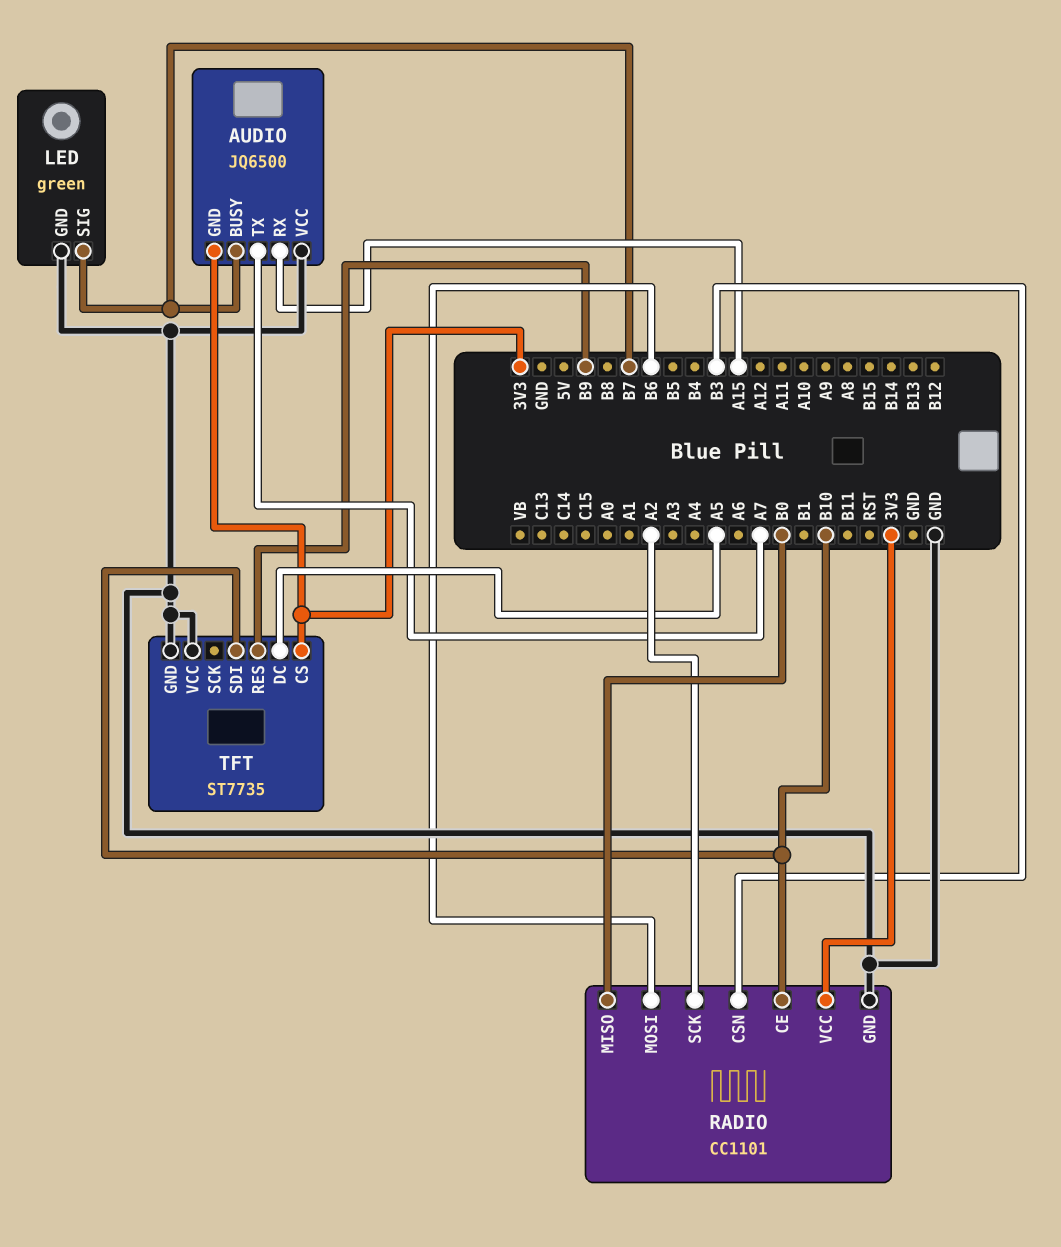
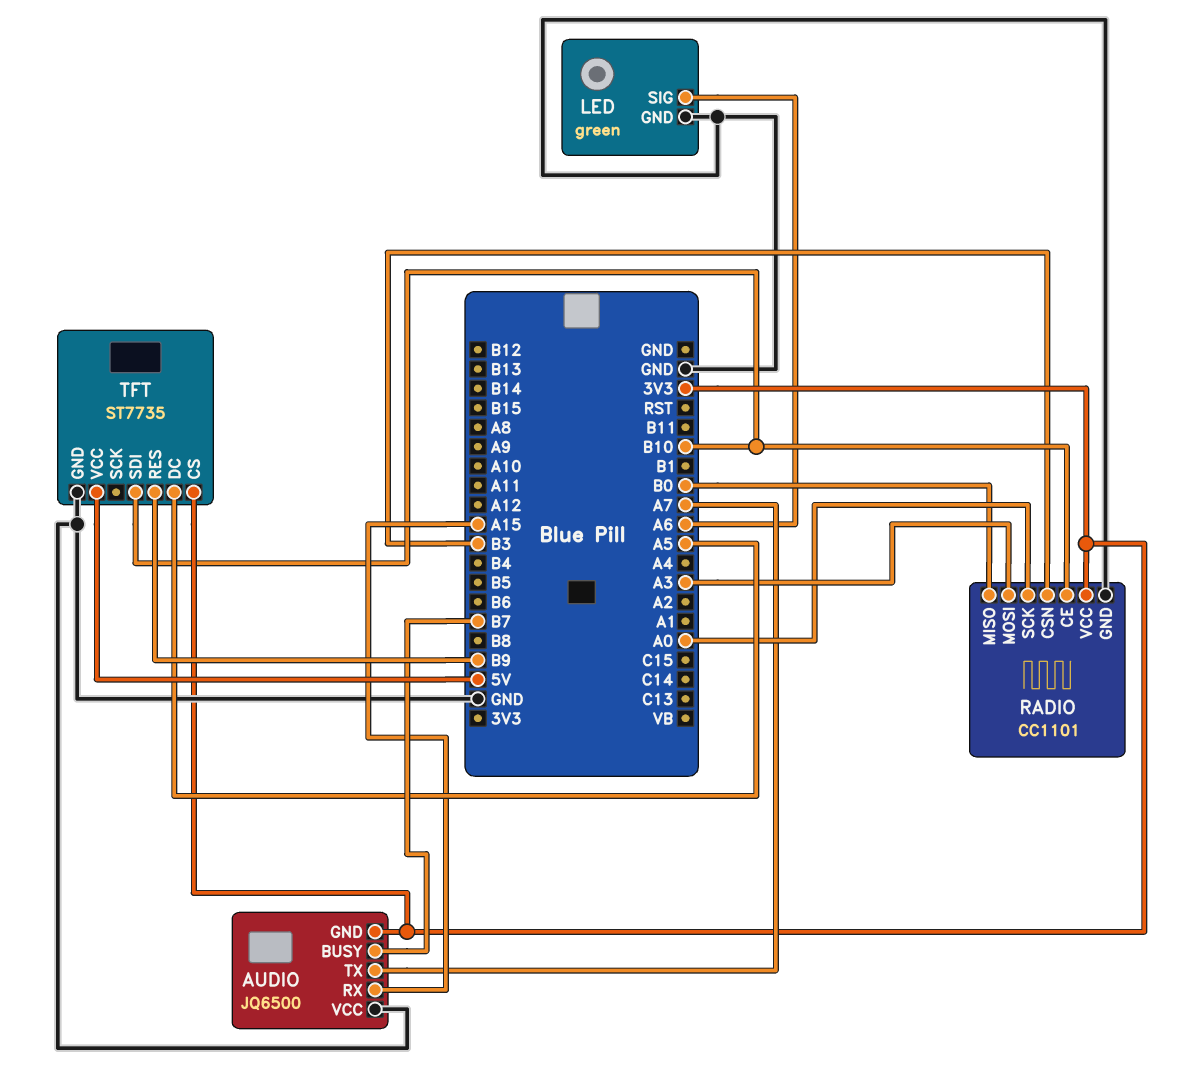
LED pin SIG: B7 -> A6
RADIO pin MOSI: B6 -> A3
RADIO pin SCK: A2 -> A0
TFT pin VCC: GND -> 5V

